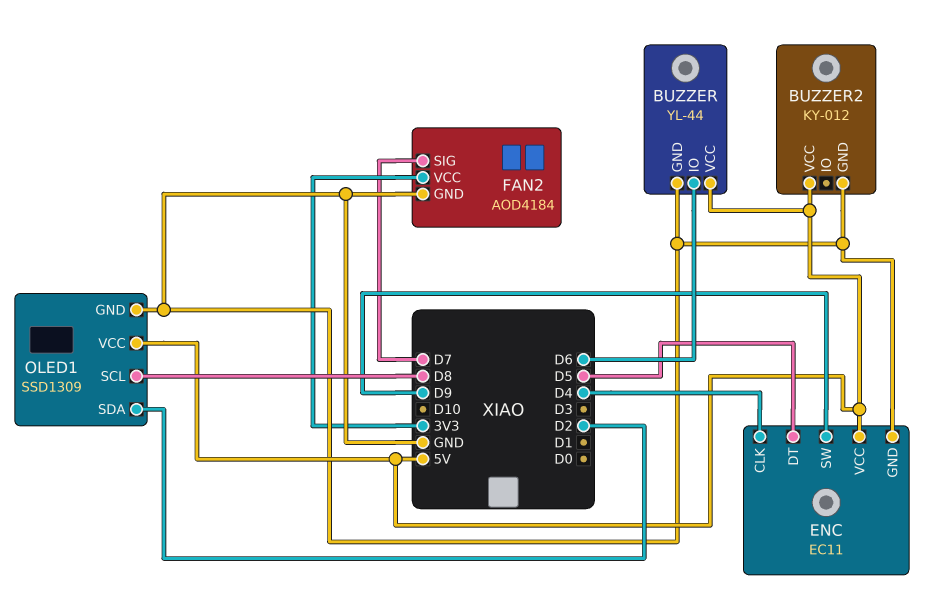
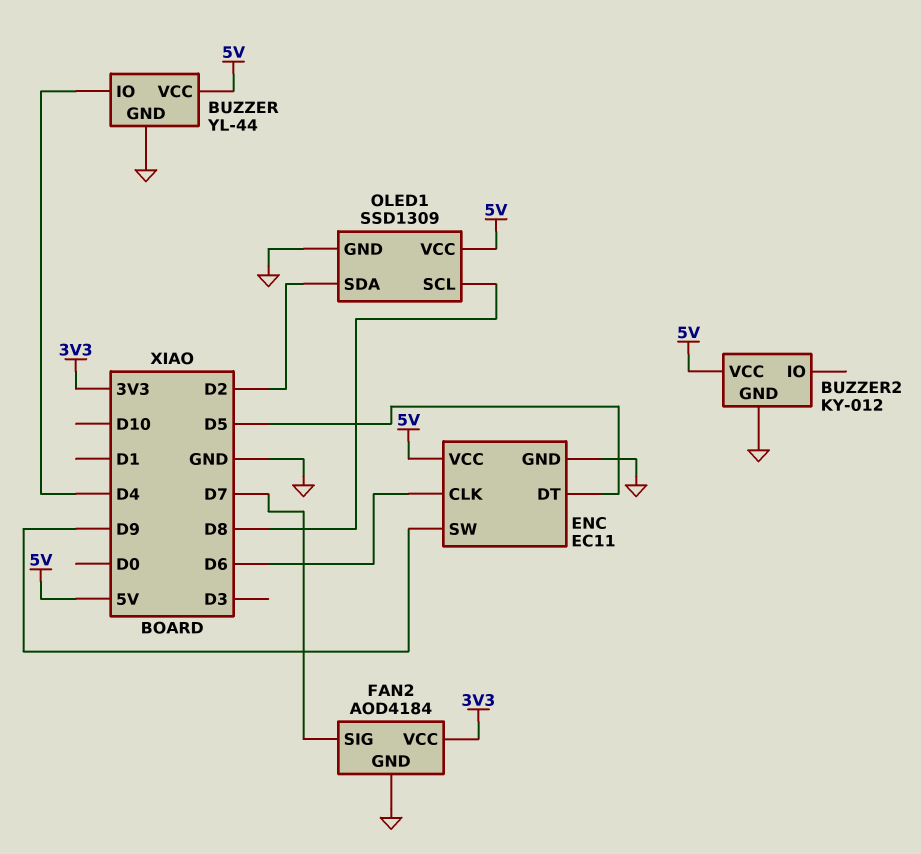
BUZZER pin IO: D6 -> D4
ENC pin CLK: D4 -> D6

